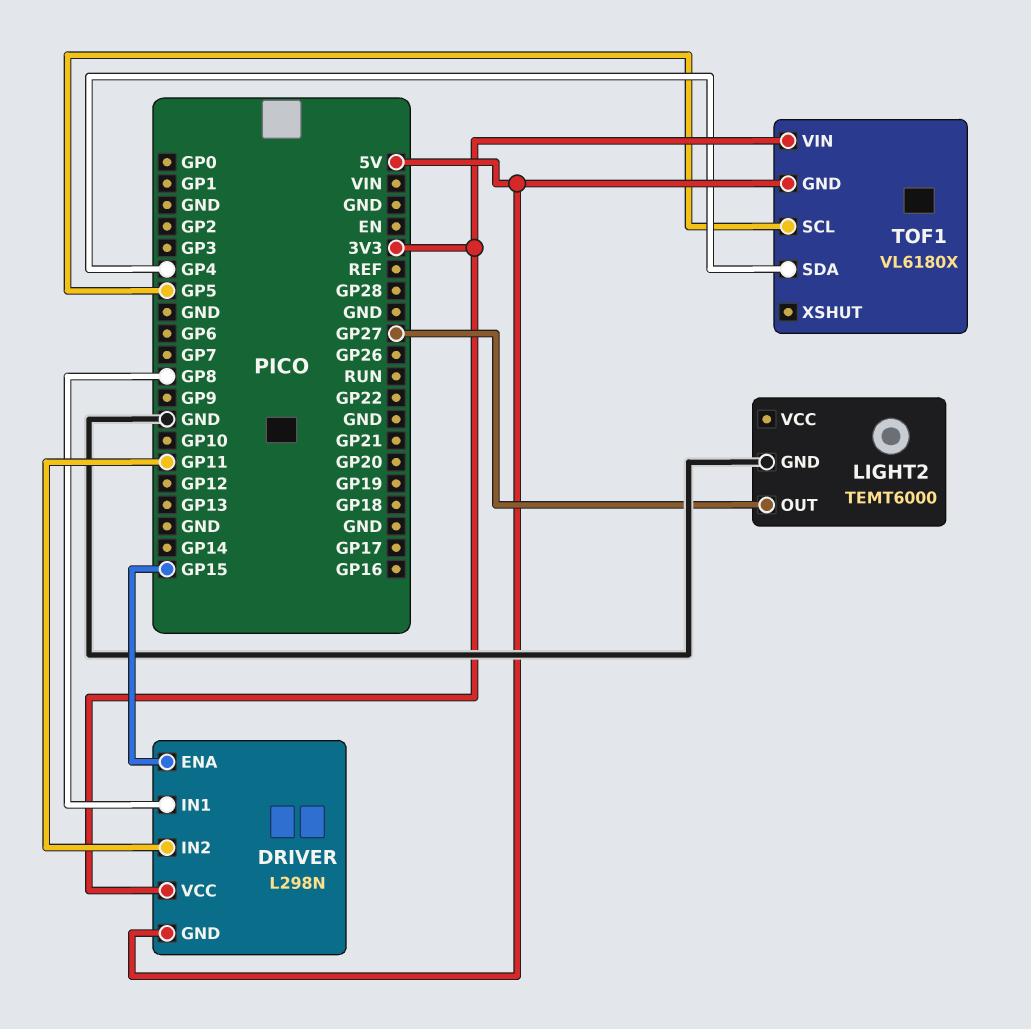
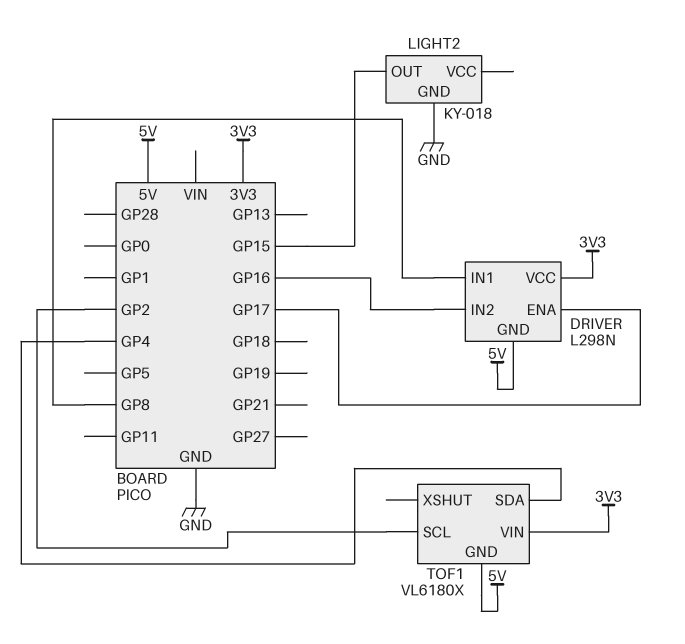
DRIVER pin ENA: GP15 -> GP17
DRIVER pin IN2: GP11 -> GP16
LIGHT2: TEMT6000 -> KY-018
LIGHT2 pin OUT: GP27 -> GP15
TOF1 pin SCL: GP5 -> GP2

